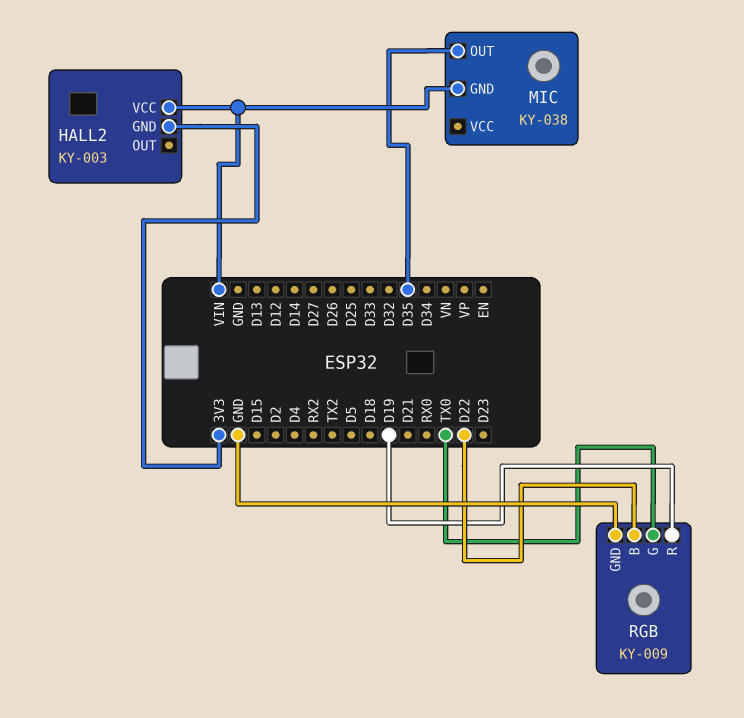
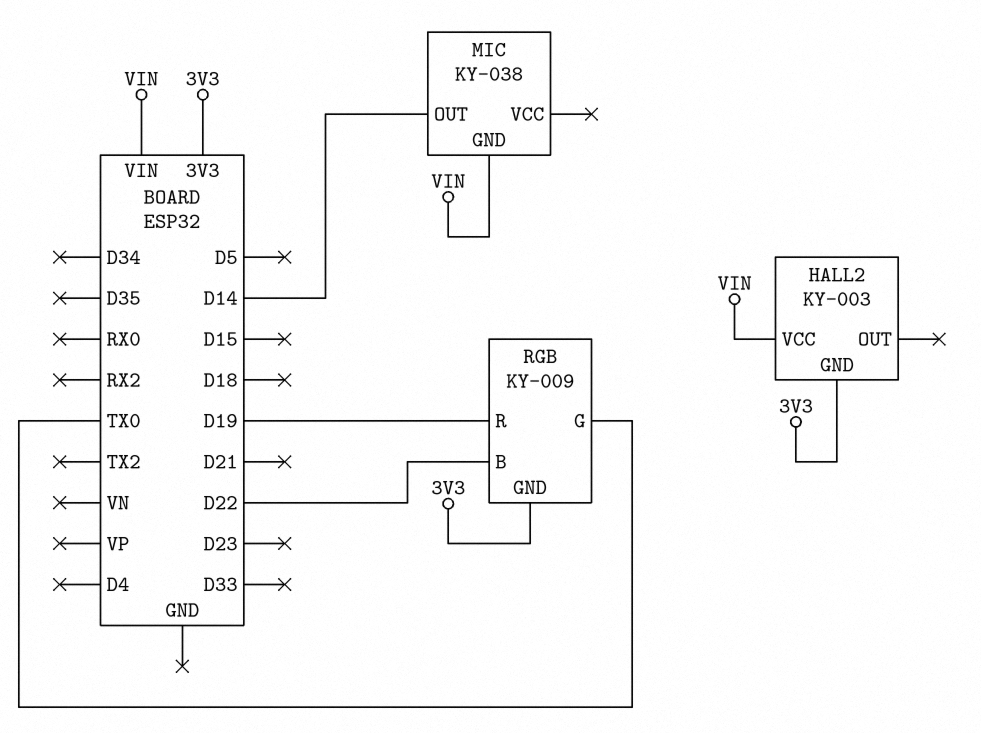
MIC pin OUT: D35 -> D14
RGB pin GND: GND -> 3V3

